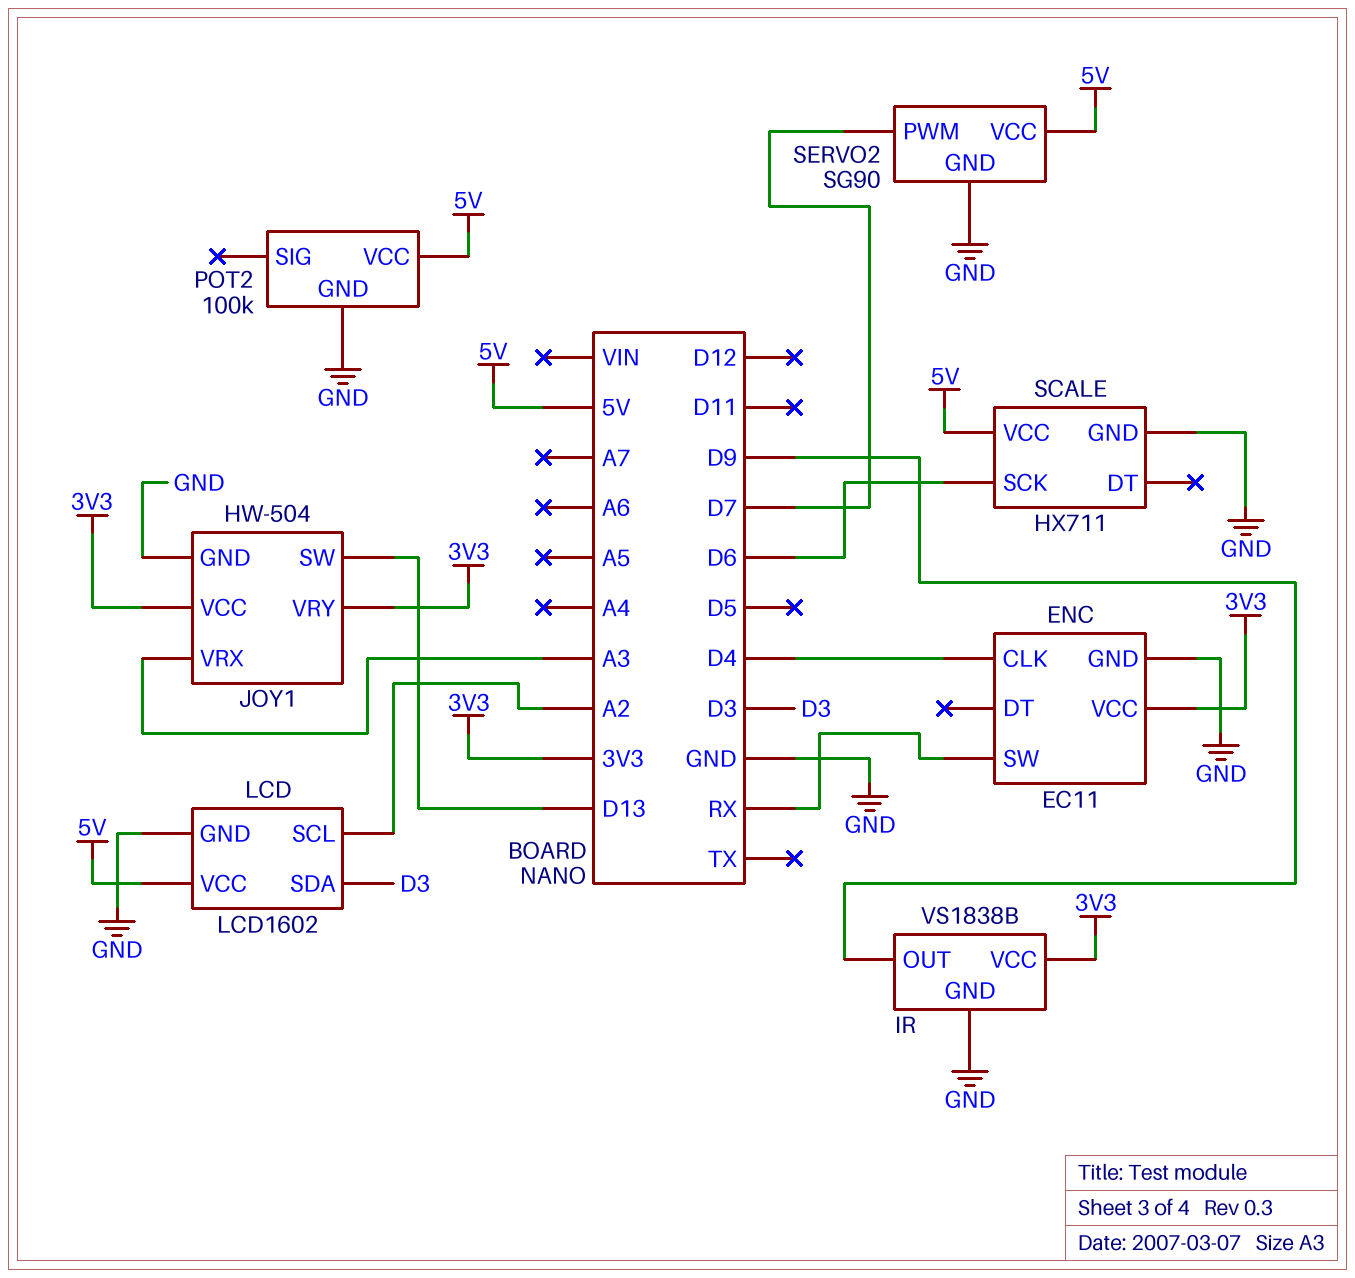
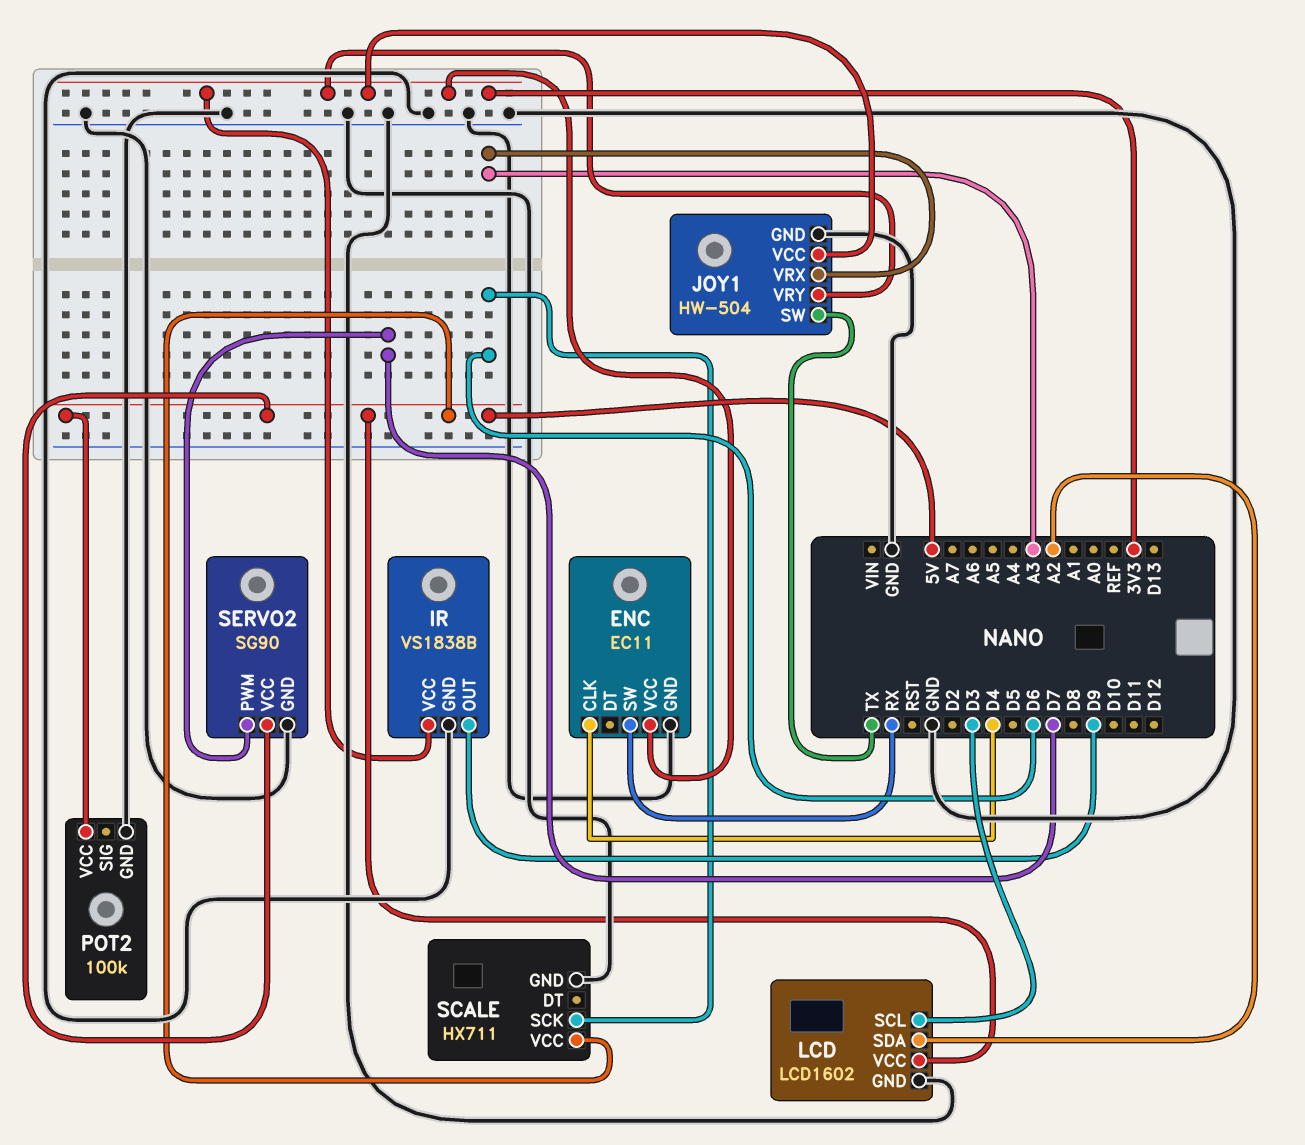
JOY1 pin SW: D13 -> TX
LCD pin SCL: A2 -> D3
LCD pin SDA: D3 -> A2

